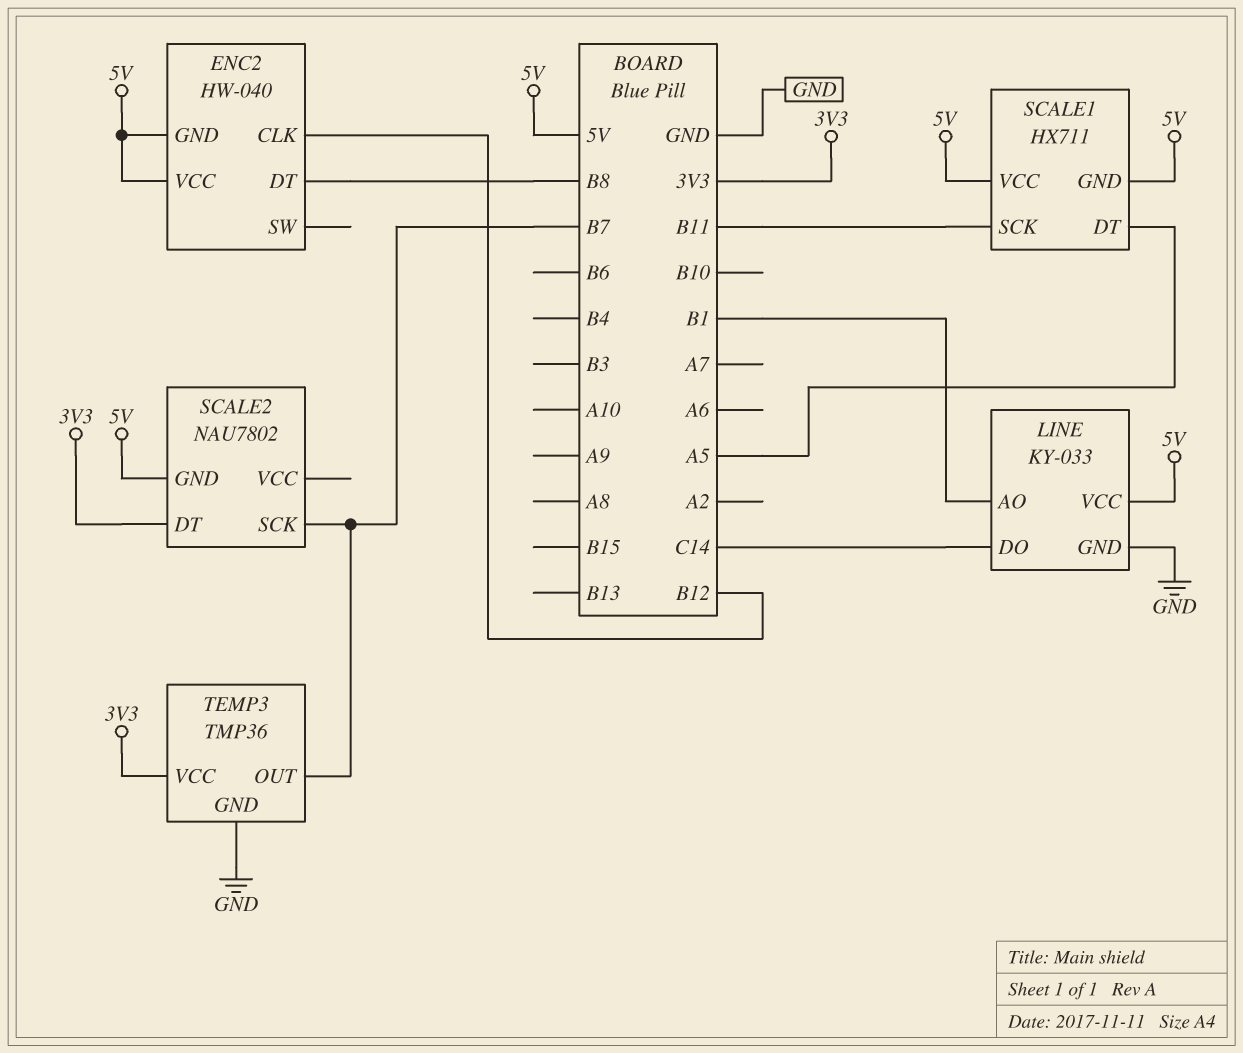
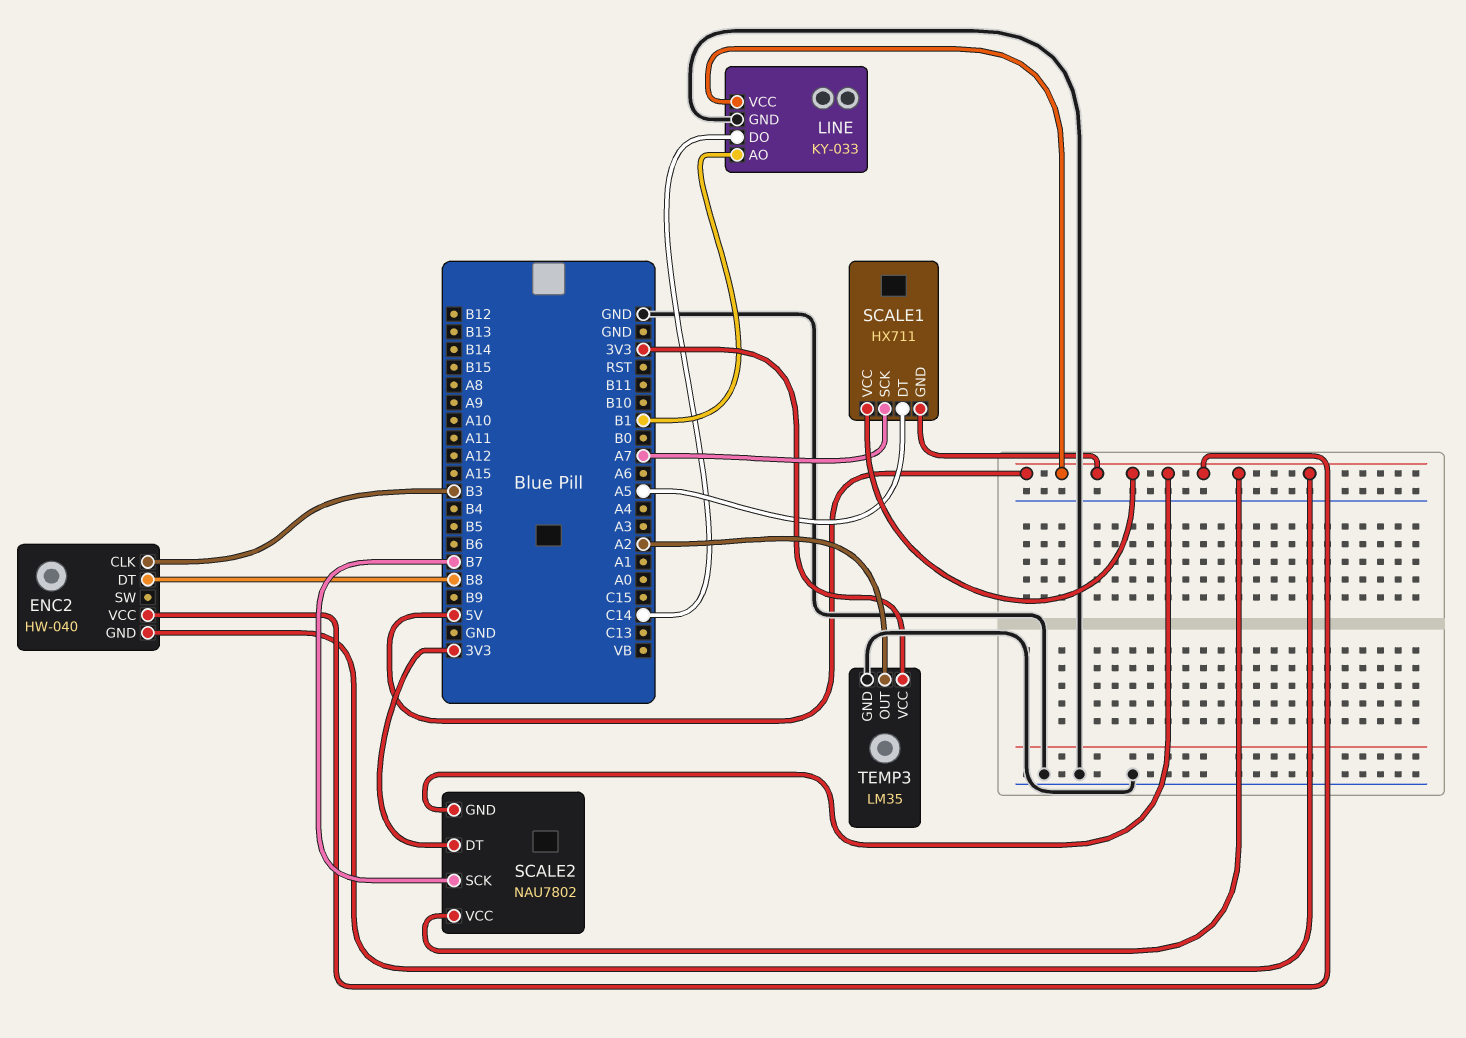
ENC2 pin CLK: B12 -> B3
SCALE1 pin SCK: B11 -> A7
SCALE2 pin VCC: none -> 5V
TEMP3: TMP36 -> LM35
TEMP3 pin OUT: B7 -> A2

